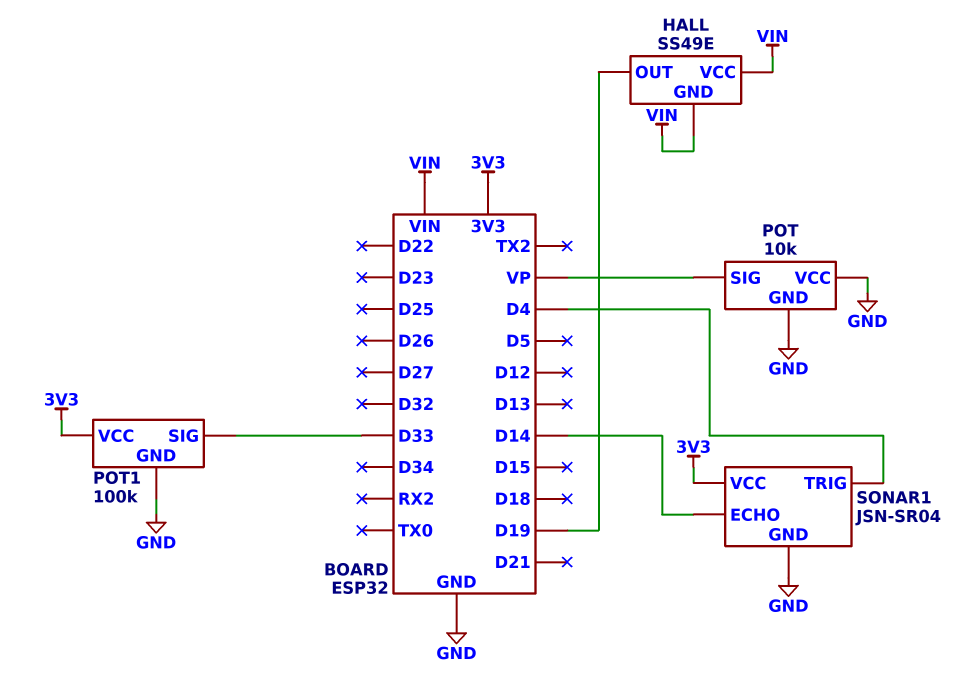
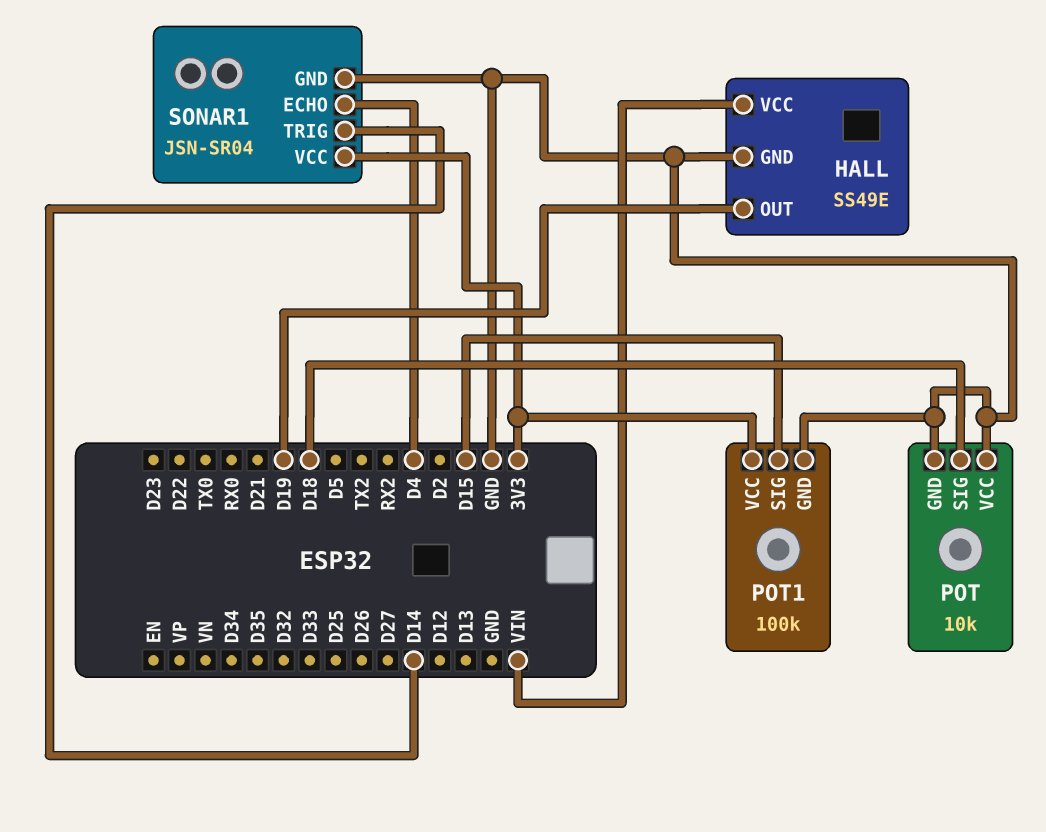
HALL pin GND: VIN -> GND
POT pin SIG: VP -> D18
POT1 pin SIG: D33 -> D15
SONAR1 pin ECHO: D14 -> D4
SONAR1 pin TRIG: D4 -> D14

